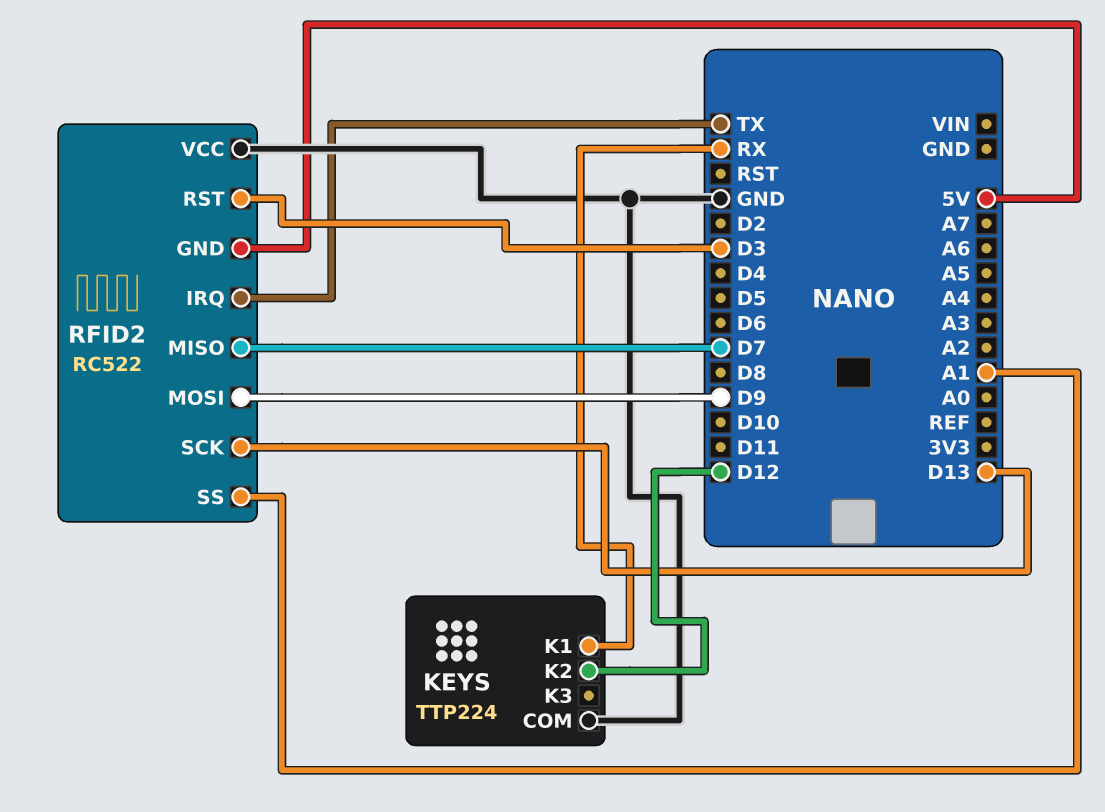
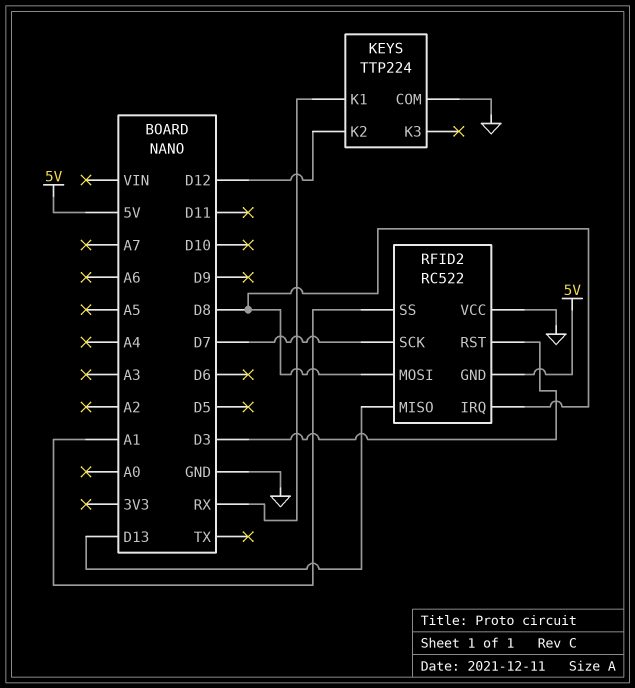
RFID2 pin IRQ: TX -> D8
RFID2 pin MISO: D7 -> D13
RFID2 pin MOSI: D9 -> D8
RFID2 pin SCK: D13 -> D7

